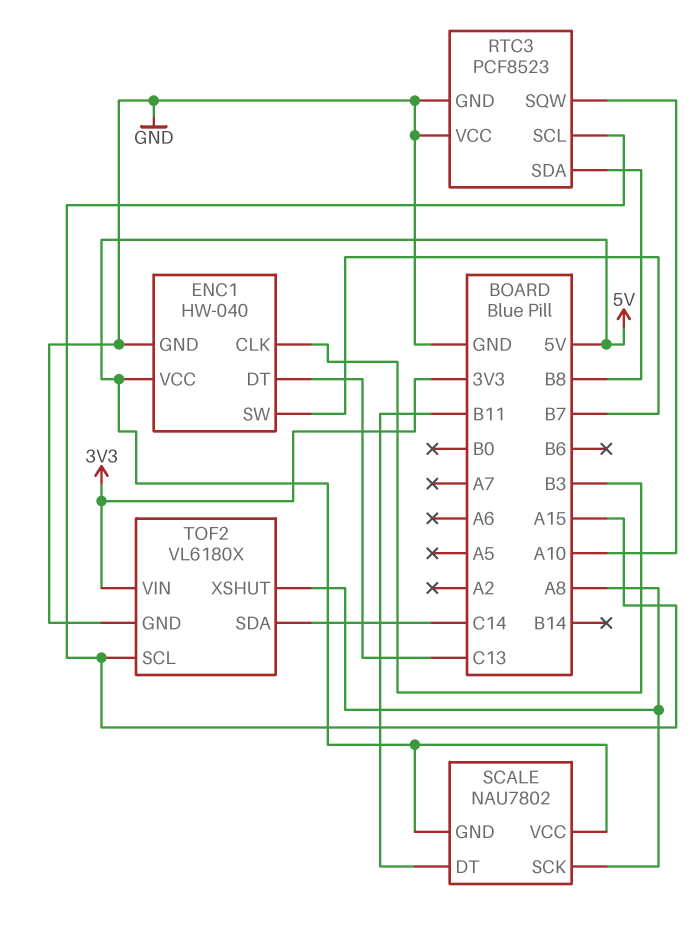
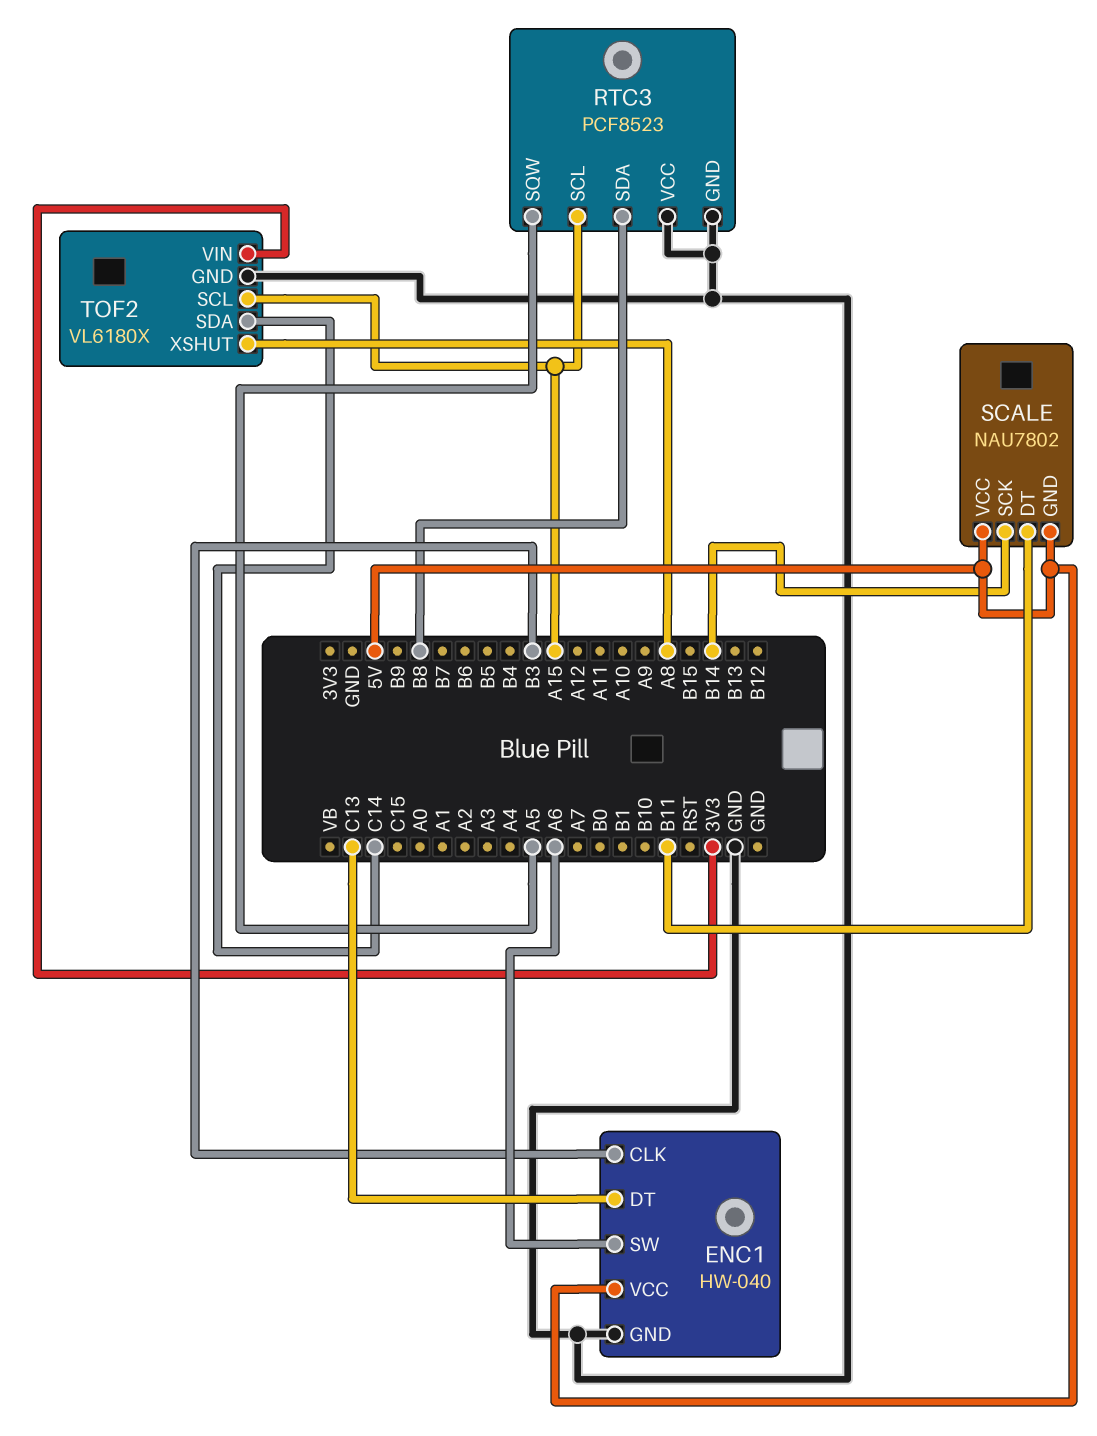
ENC1 pin SW: B7 -> A6
RTC3 pin SQW: A10 -> A5
SCALE pin SCK: A8 -> B14

